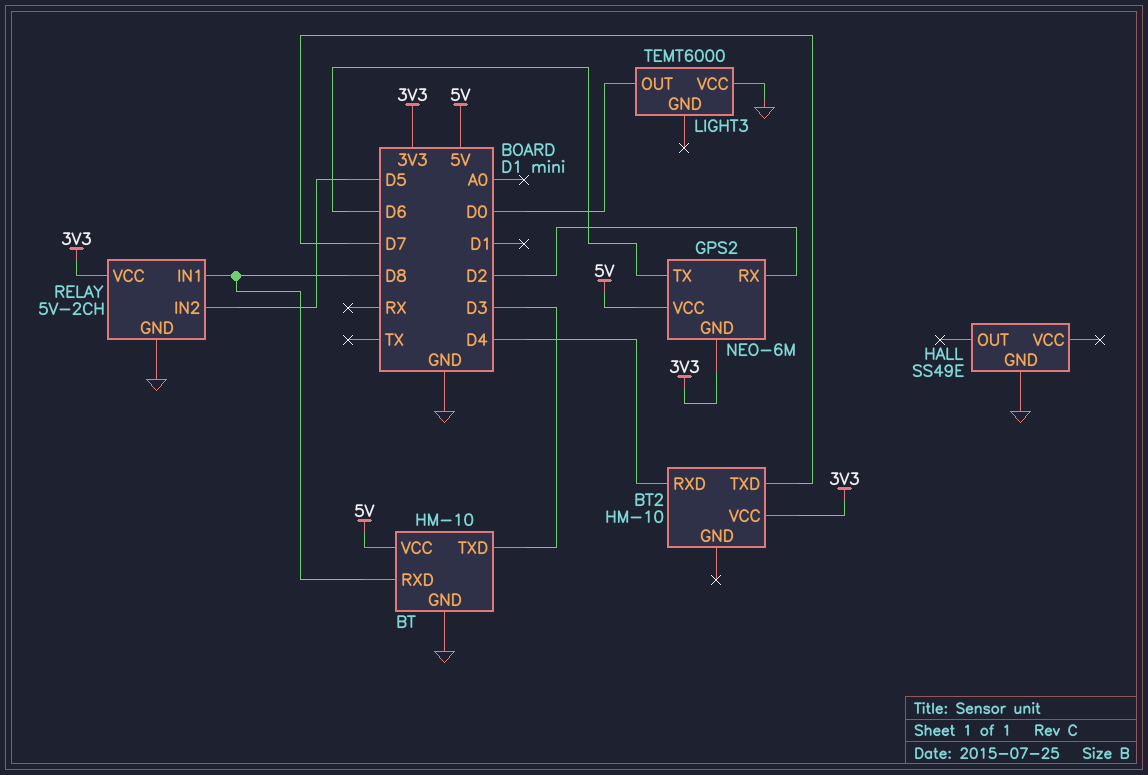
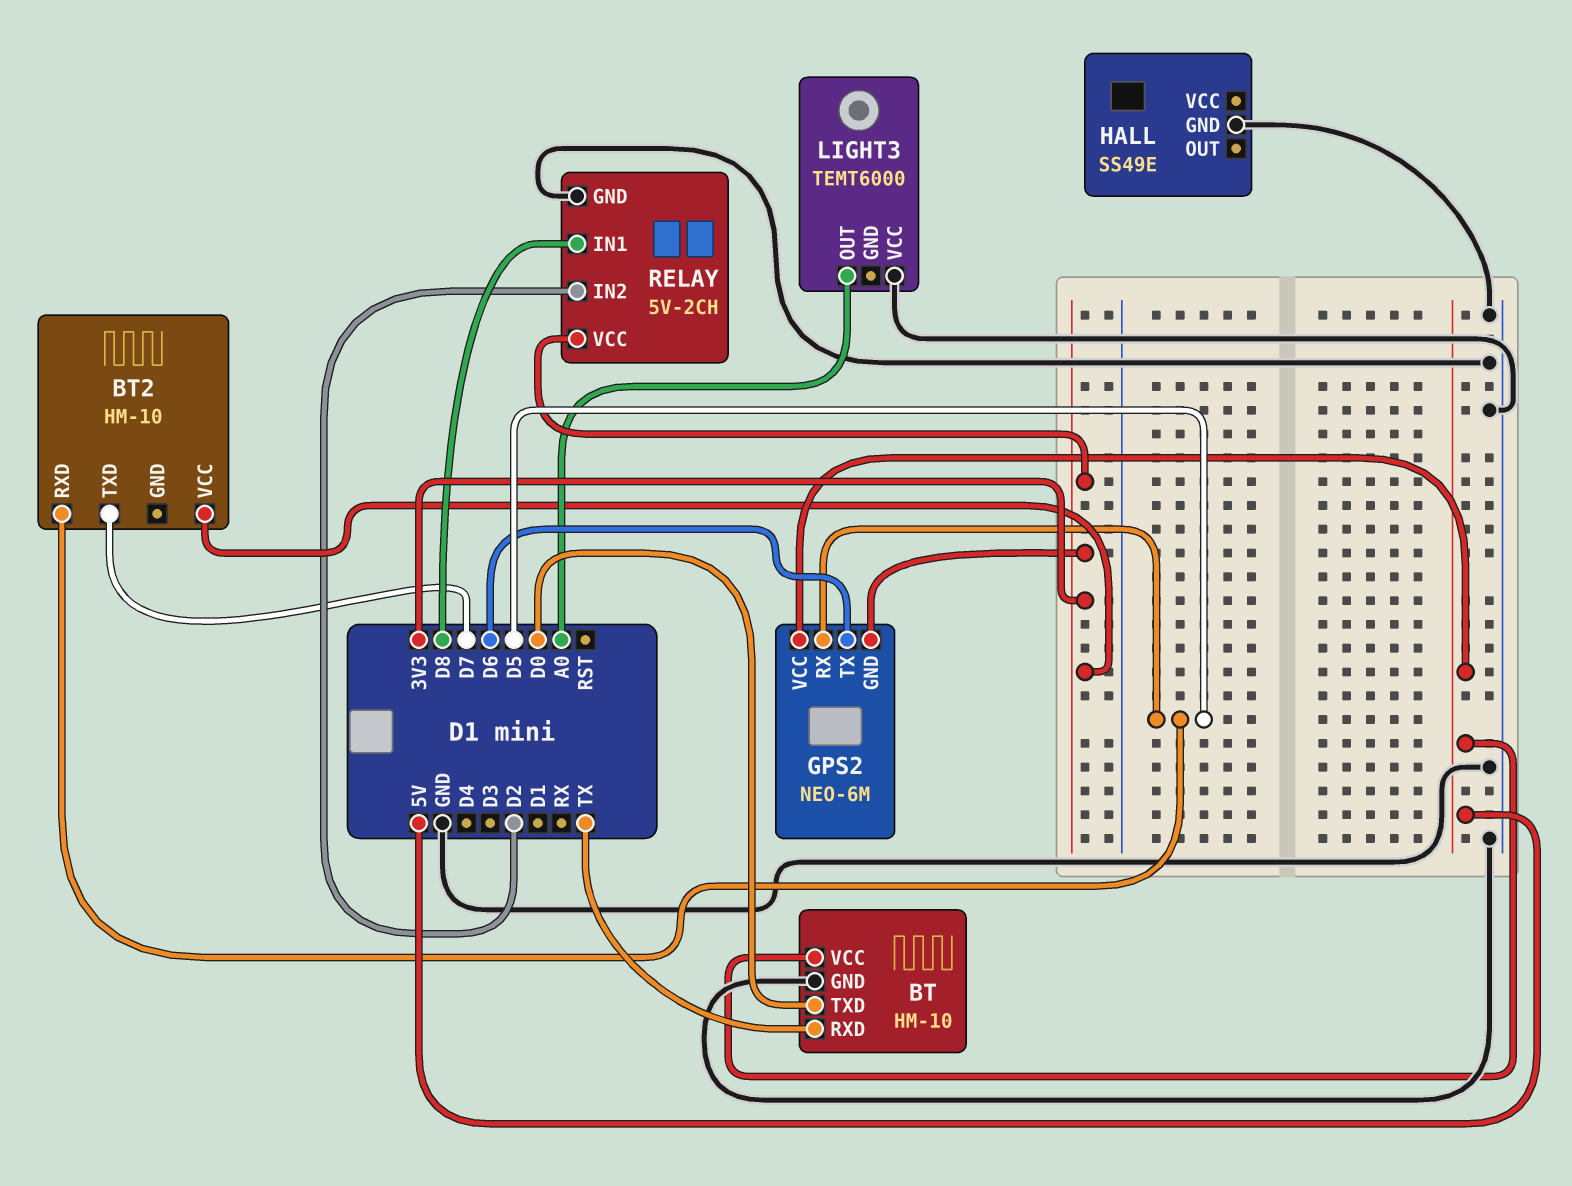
BT pin RXD: D8 -> TX
BT pin TXD: D3 -> D0
BT2 pin RXD: D4 -> D5
GPS2 pin RX: D2 -> D5
LIGHT3 pin OUT: D0 -> A0
RELAY pin IN2: D5 -> D2

